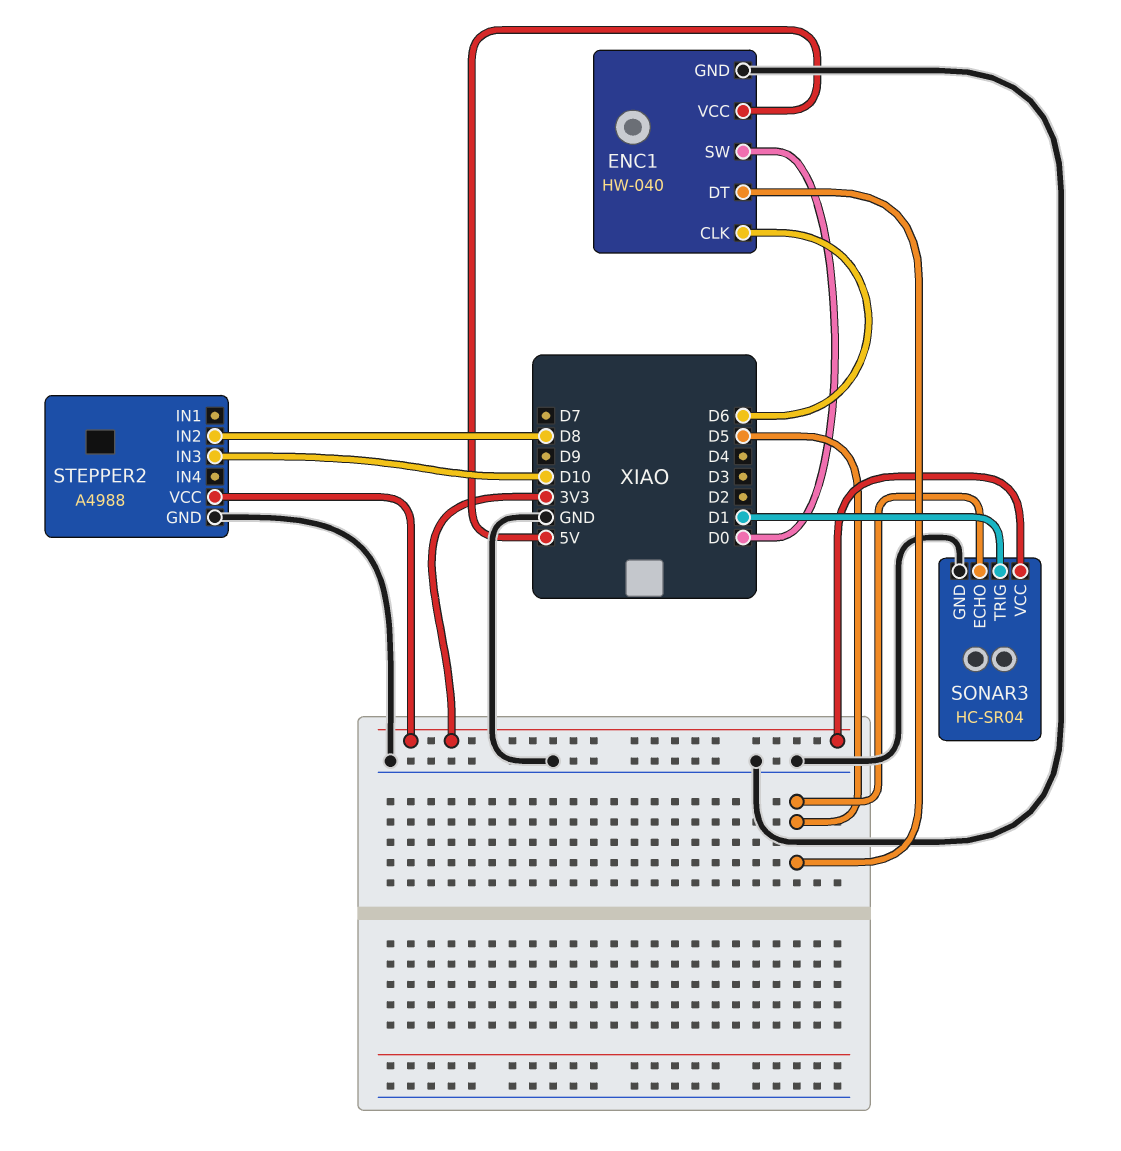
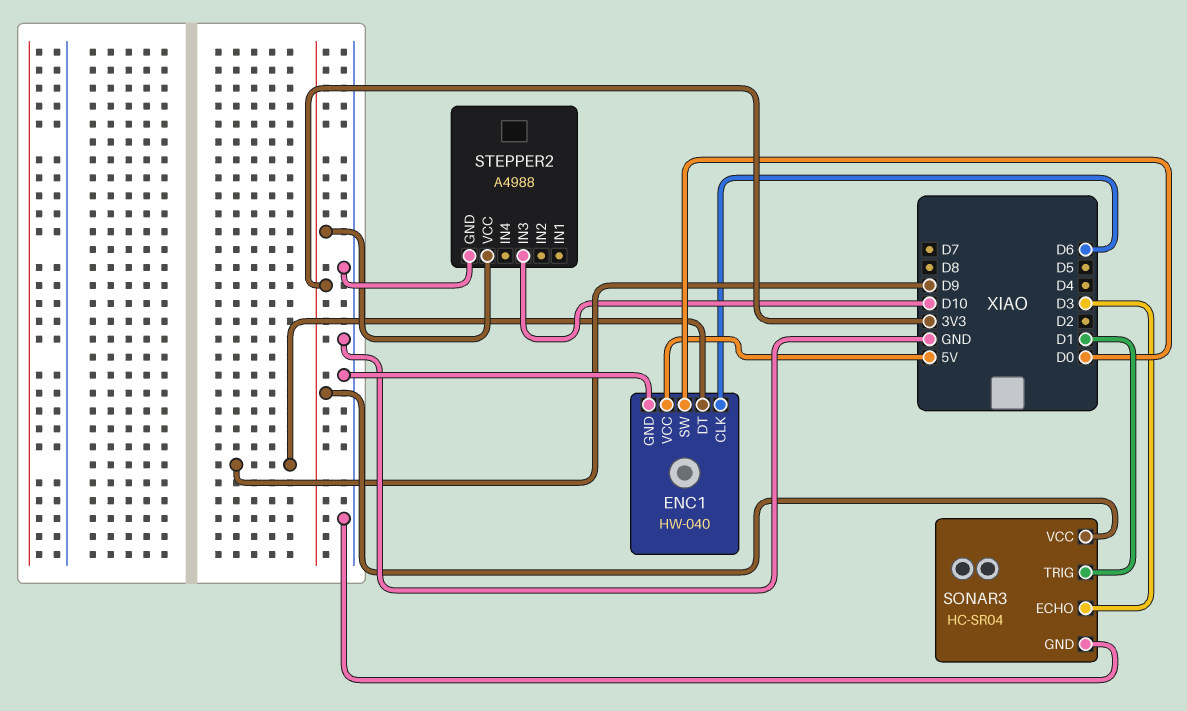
ENC1 pin DT: D5 -> D9
SONAR3 pin ECHO: D5 -> D3
STEPPER2 pin IN2: D8 -> none

